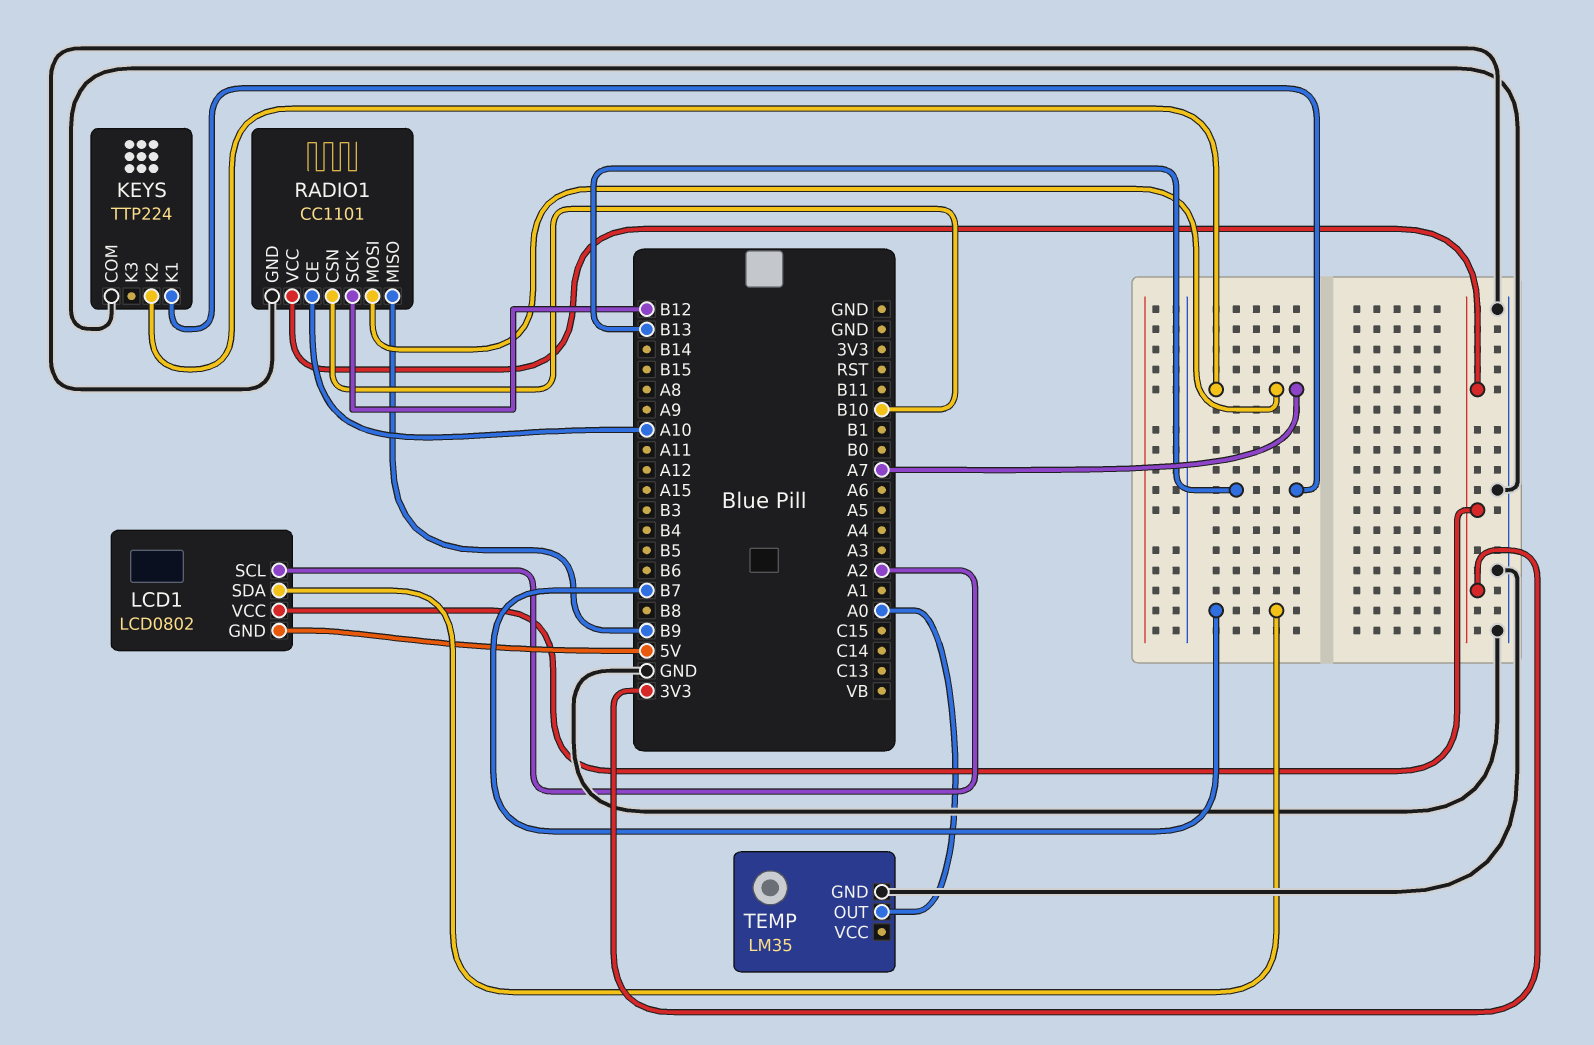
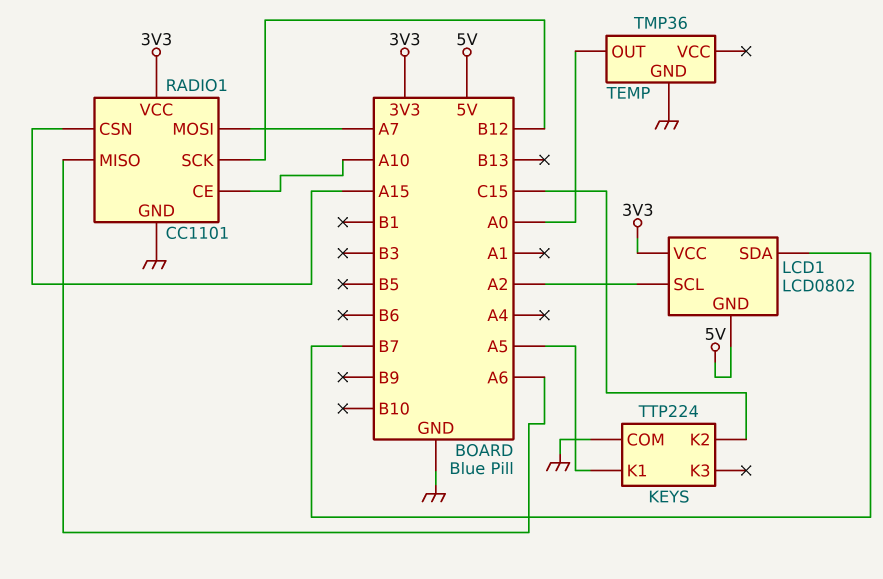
KEYS pin K1: B13 -> A5
KEYS pin K2: A7 -> C15
RADIO1 pin CSN: B10 -> A15
RADIO1 pin MISO: B9 -> A6
TEMP: LM35 -> TMP36

